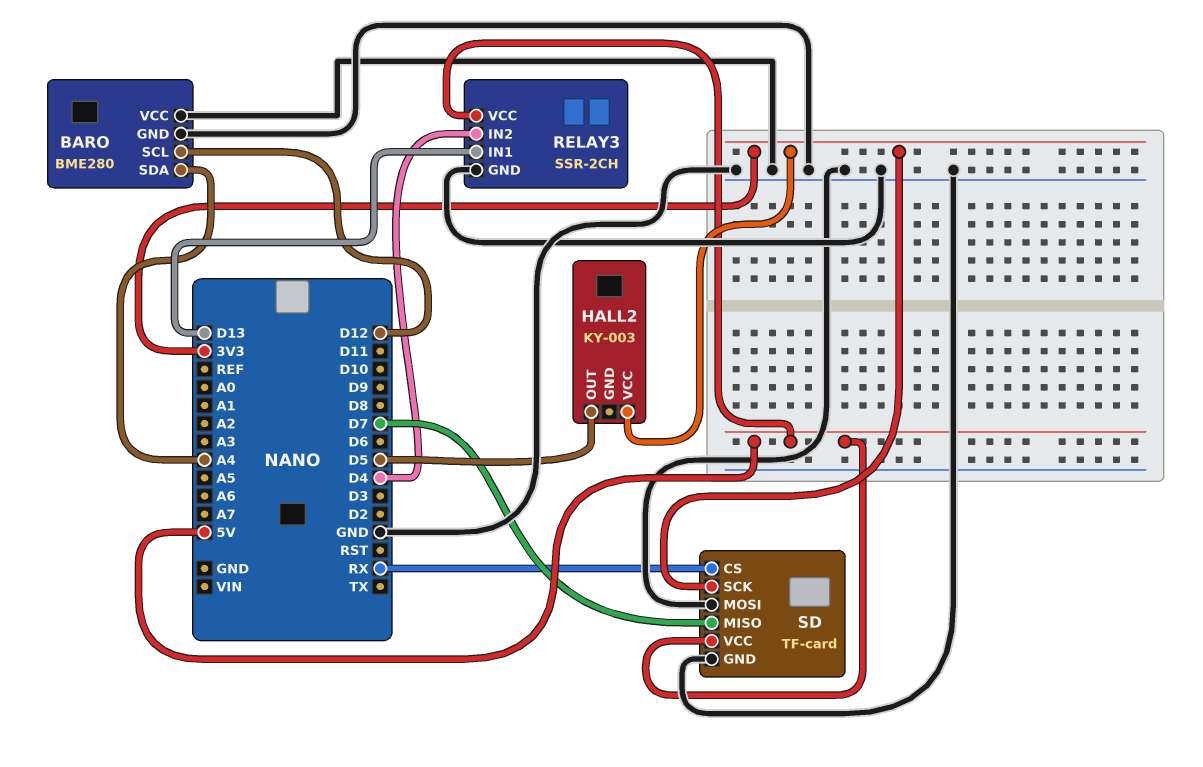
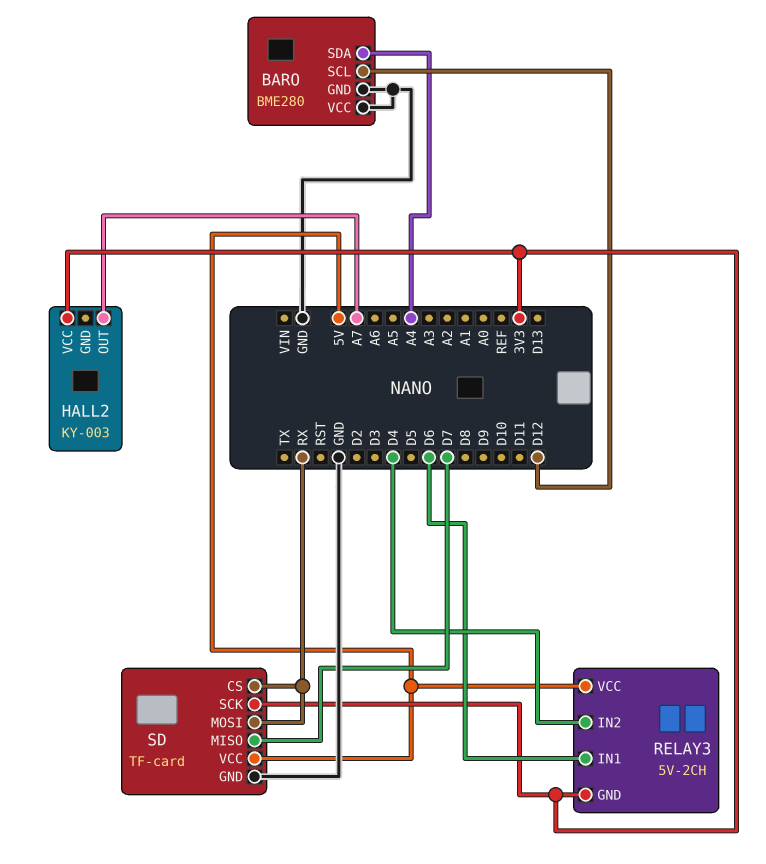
HALL2 pin OUT: D5 -> A7
RELAY3: SSR-2CH -> 5V-2CH
RELAY3 pin GND: GND -> 3V3
RELAY3 pin IN1: D13 -> D6
SD pin MOSI: GND -> RX

